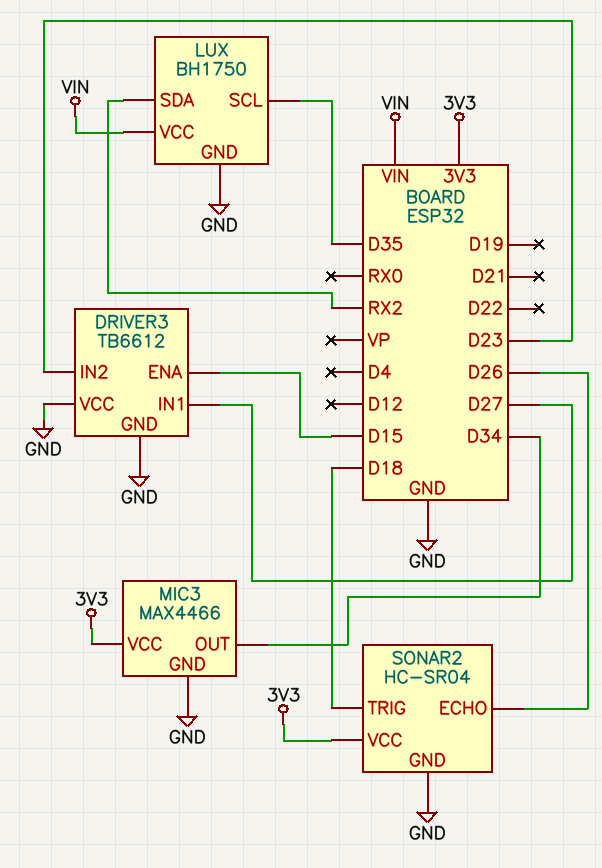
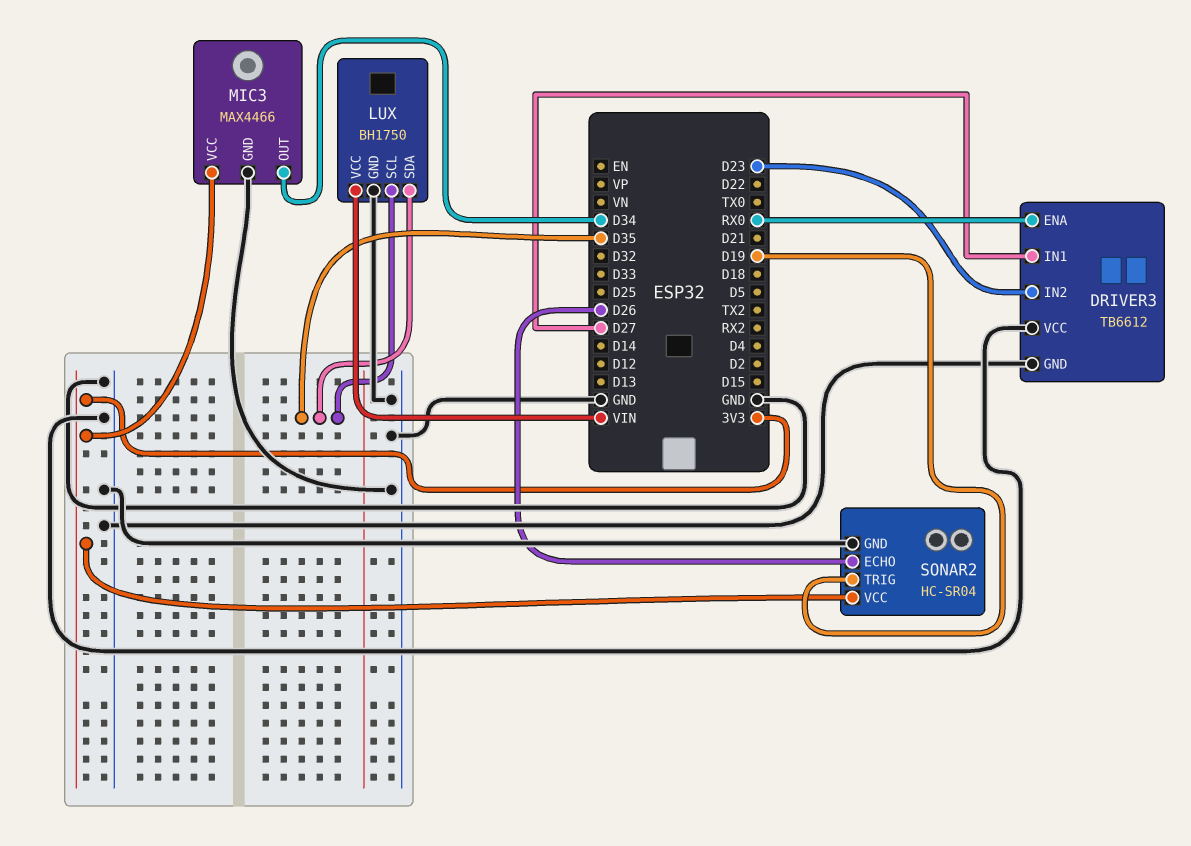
DRIVER3 pin ENA: D15 -> RX0
LUX pin SDA: RX2 -> D35
SONAR2 pin TRIG: D18 -> D19

